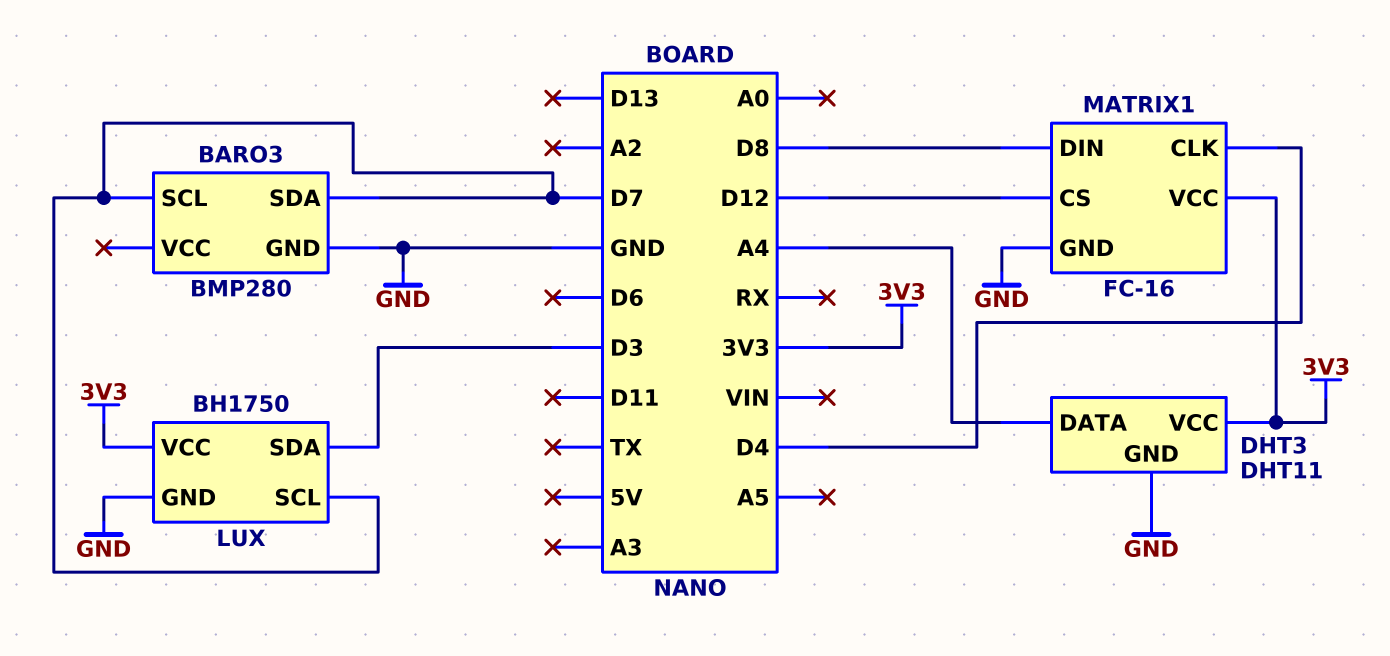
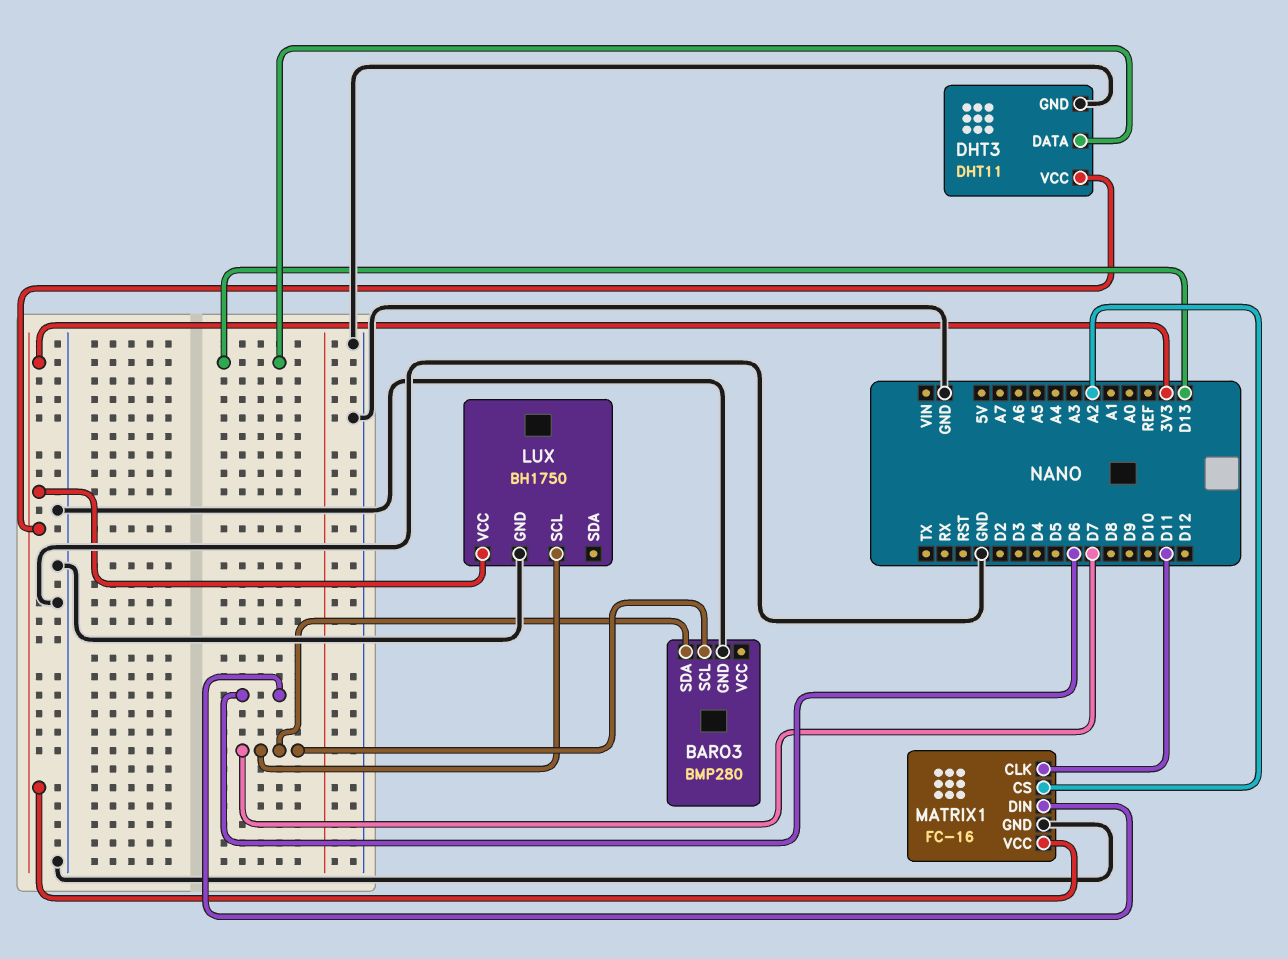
DHT3 pin DATA: A4 -> D13
LUX pin SDA: D3 -> none
MATRIX1 pin CLK: D4 -> D11
MATRIX1 pin CS: D12 -> A2
MATRIX1 pin DIN: D8 -> D6

